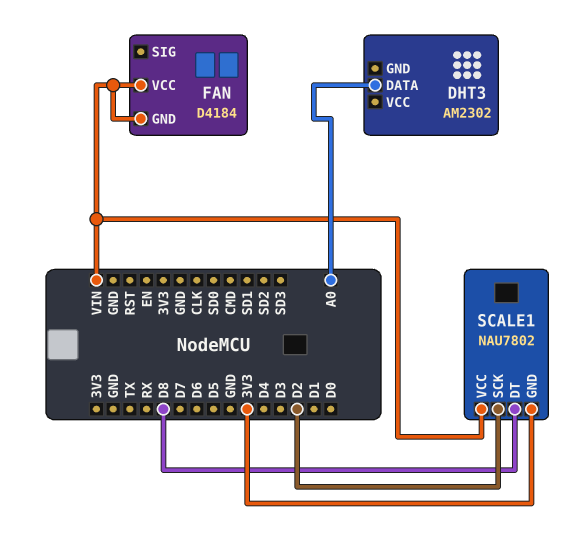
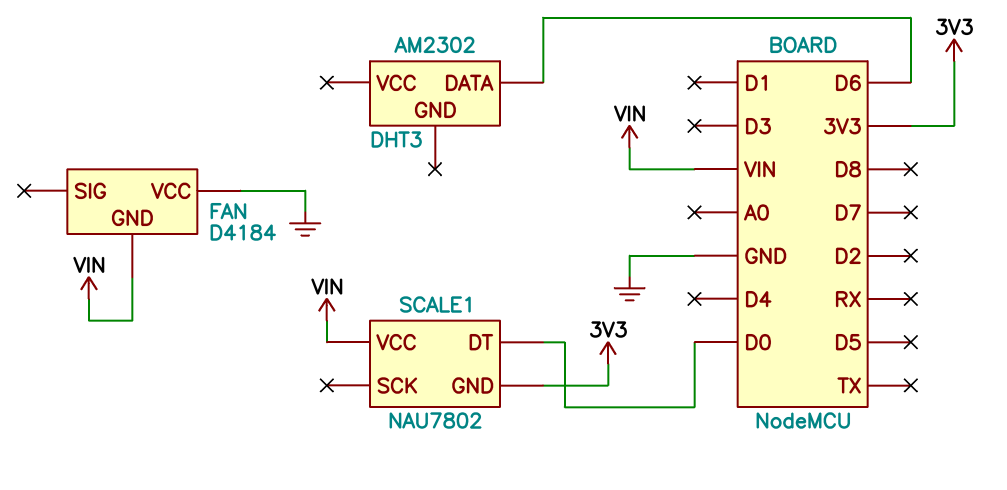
DHT3 pin DATA: A0 -> D6
FAN pin VCC: VIN -> GND
SCALE1 pin DT: D8 -> D0
SCALE1 pin SCK: D2 -> none

